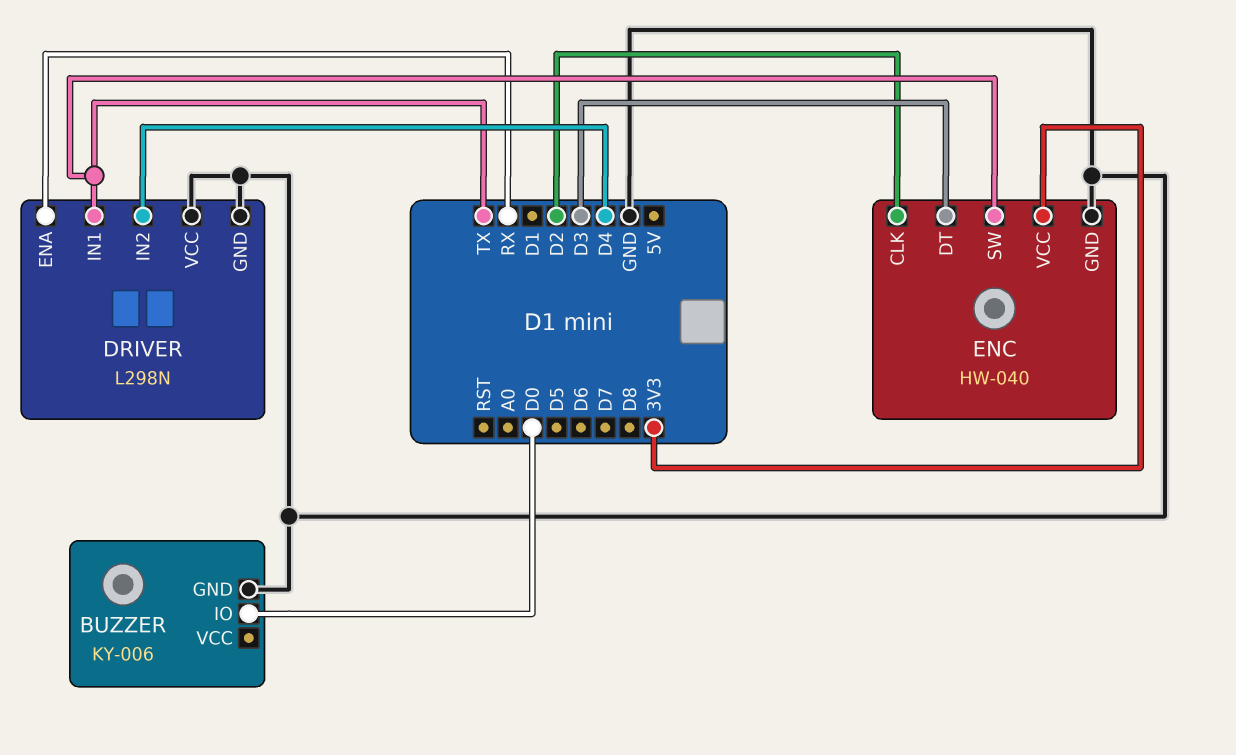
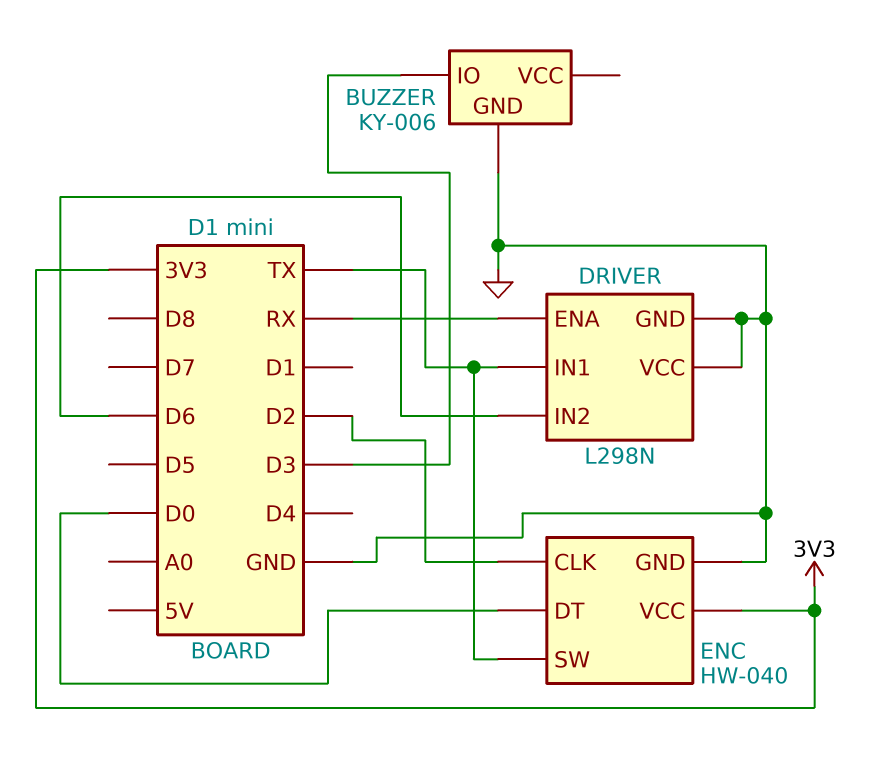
BUZZER pin IO: D0 -> D3
DRIVER pin IN2: D4 -> D6
ENC pin DT: D3 -> D0

